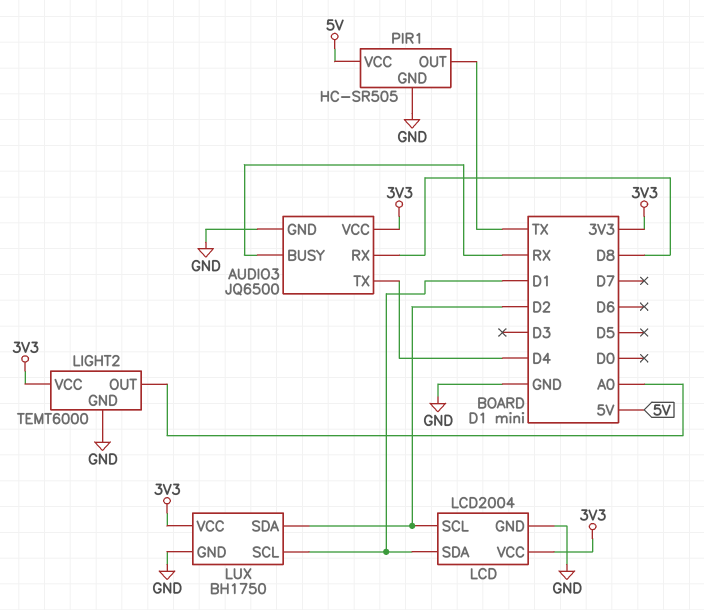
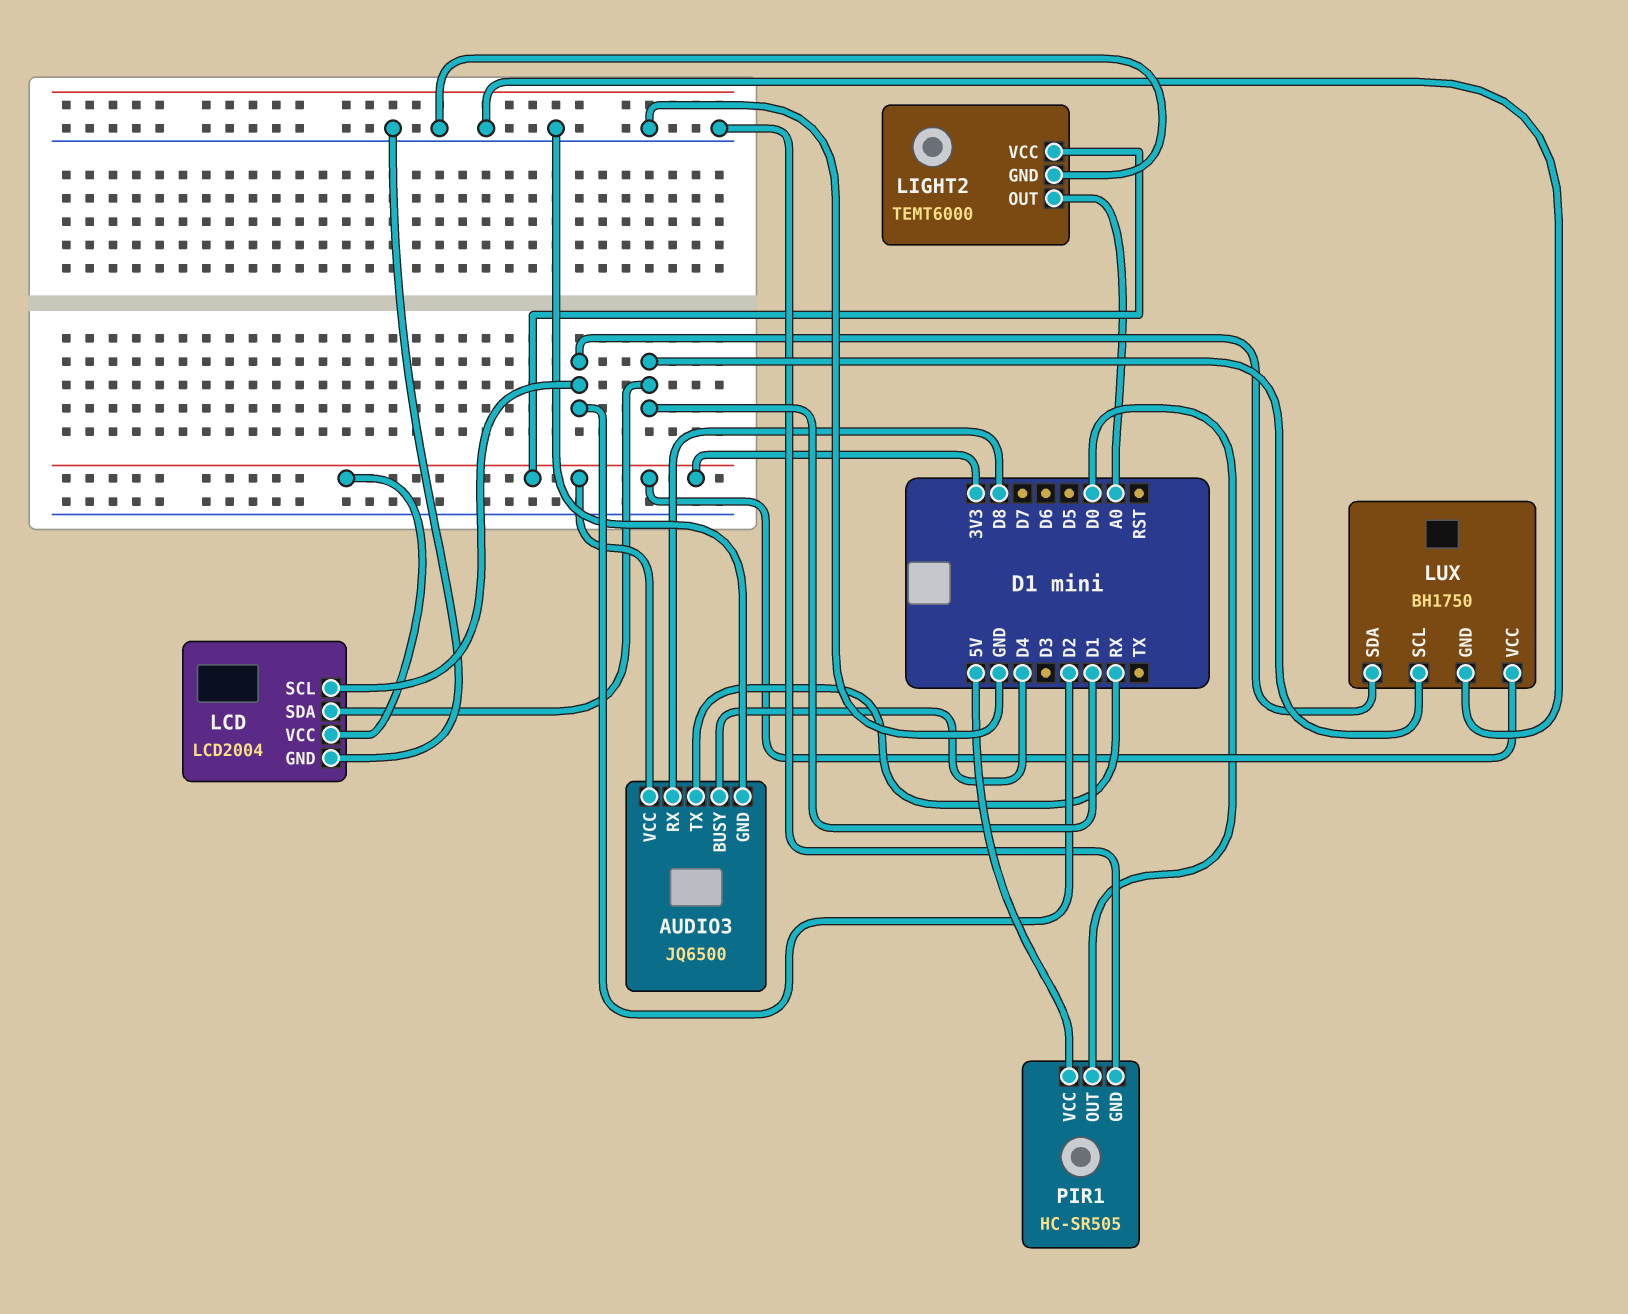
AUDIO3 pin BUSY: RX -> D4
AUDIO3 pin TX: D4 -> RX
PIR1 pin OUT: TX -> D0

